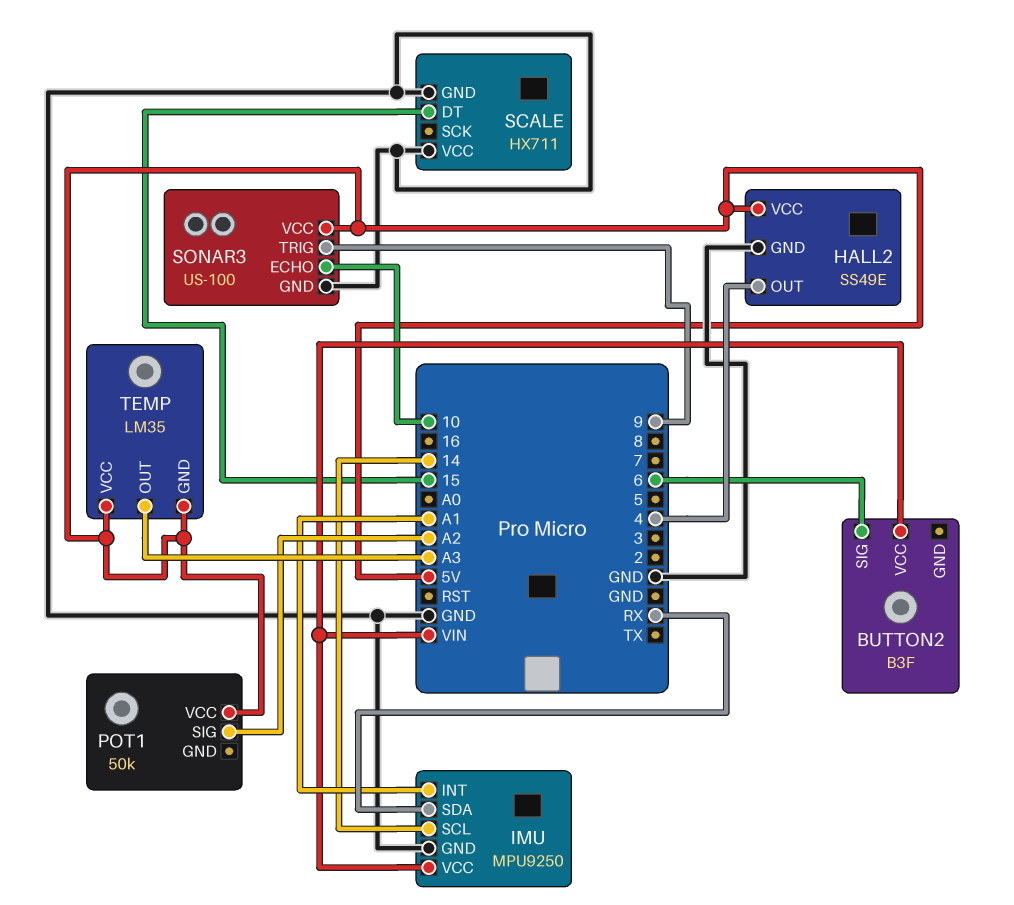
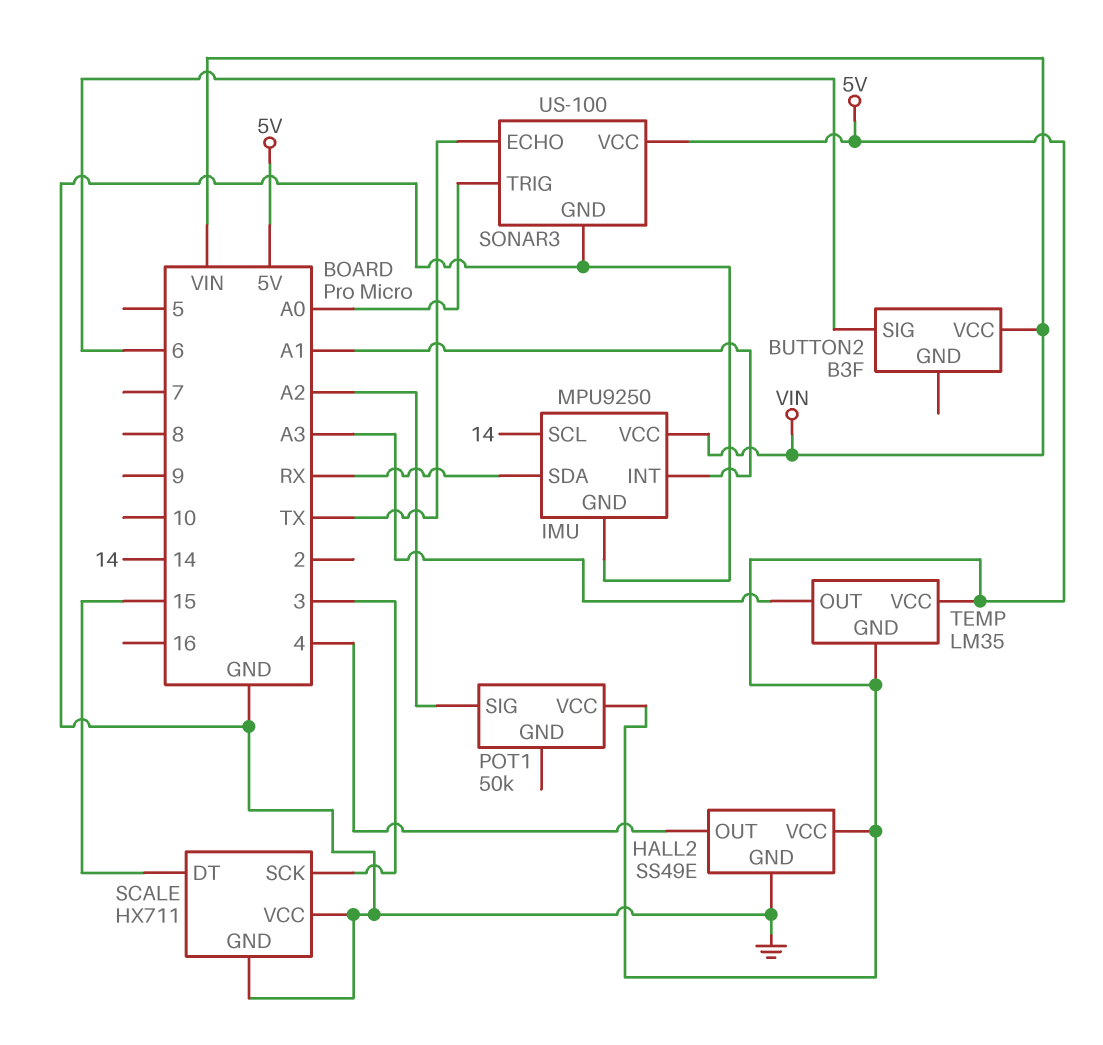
SCALE pin SCK: none -> 3
SONAR3 pin ECHO: 10 -> TX
SONAR3 pin TRIG: 9 -> A0

